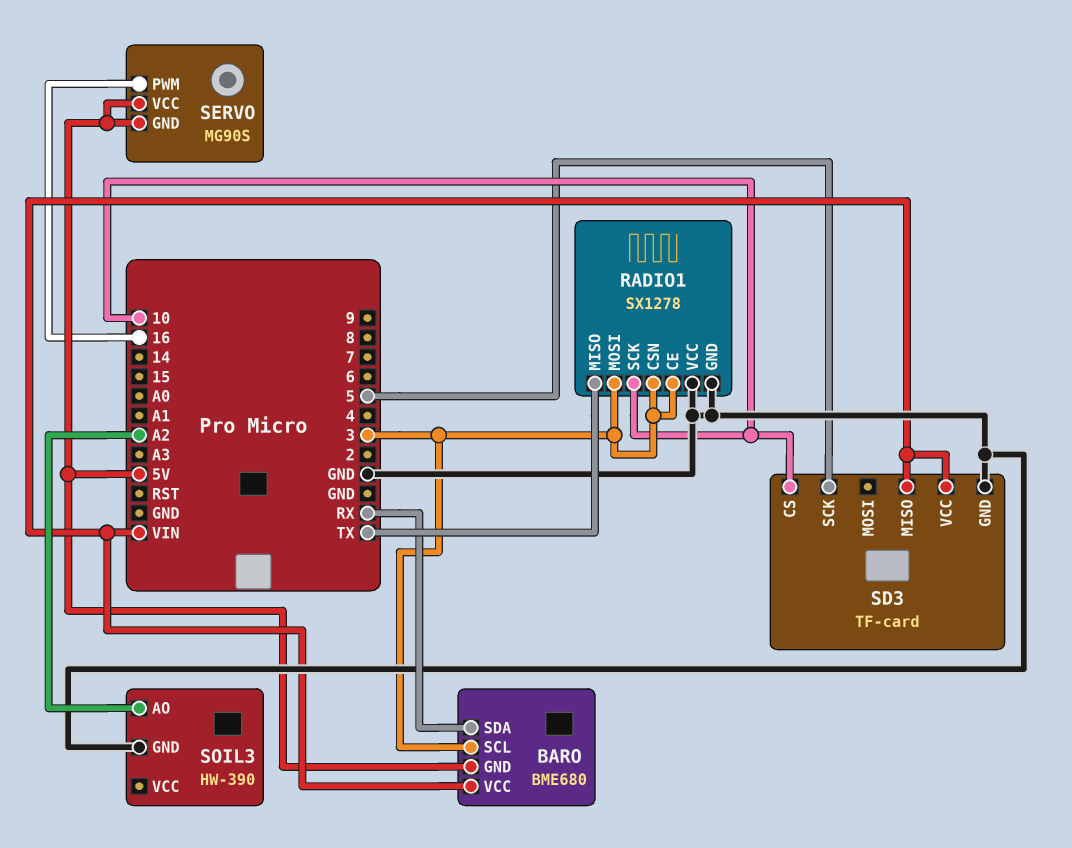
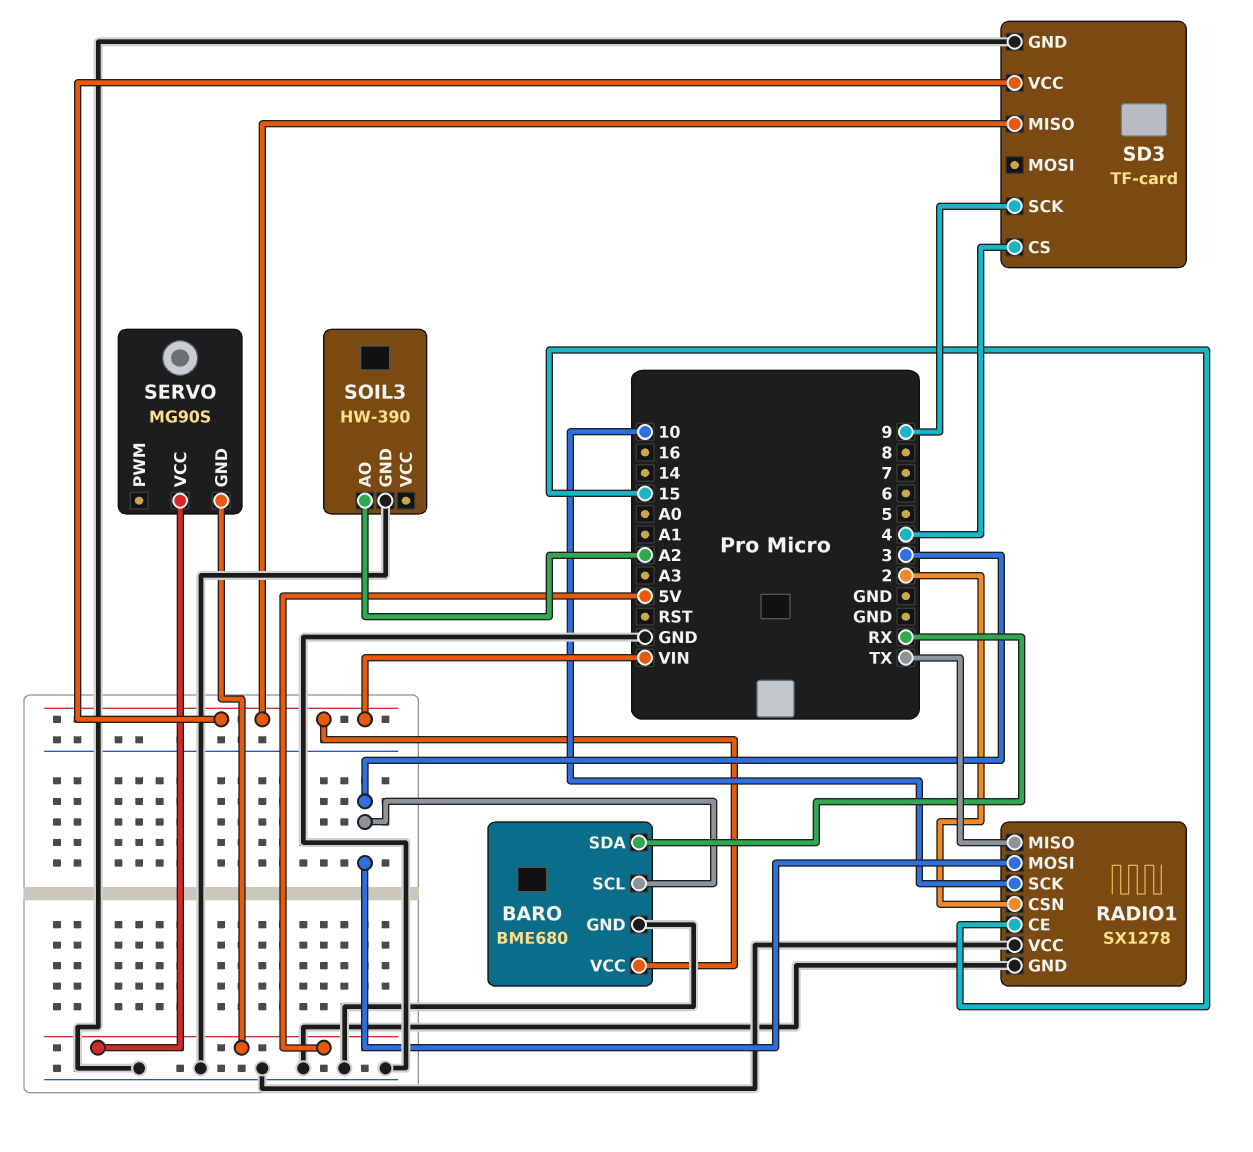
BARO pin GND: 5V -> GND
RADIO1 pin CE: 3 -> 15
RADIO1 pin CSN: 3 -> 2
SD3 pin CS: 10 -> 4
SD3 pin SCK: 5 -> 9
SERVO pin PWM: 16 -> none

